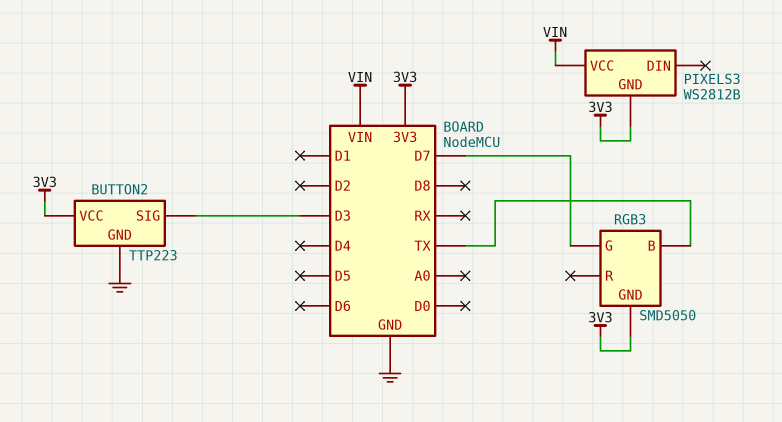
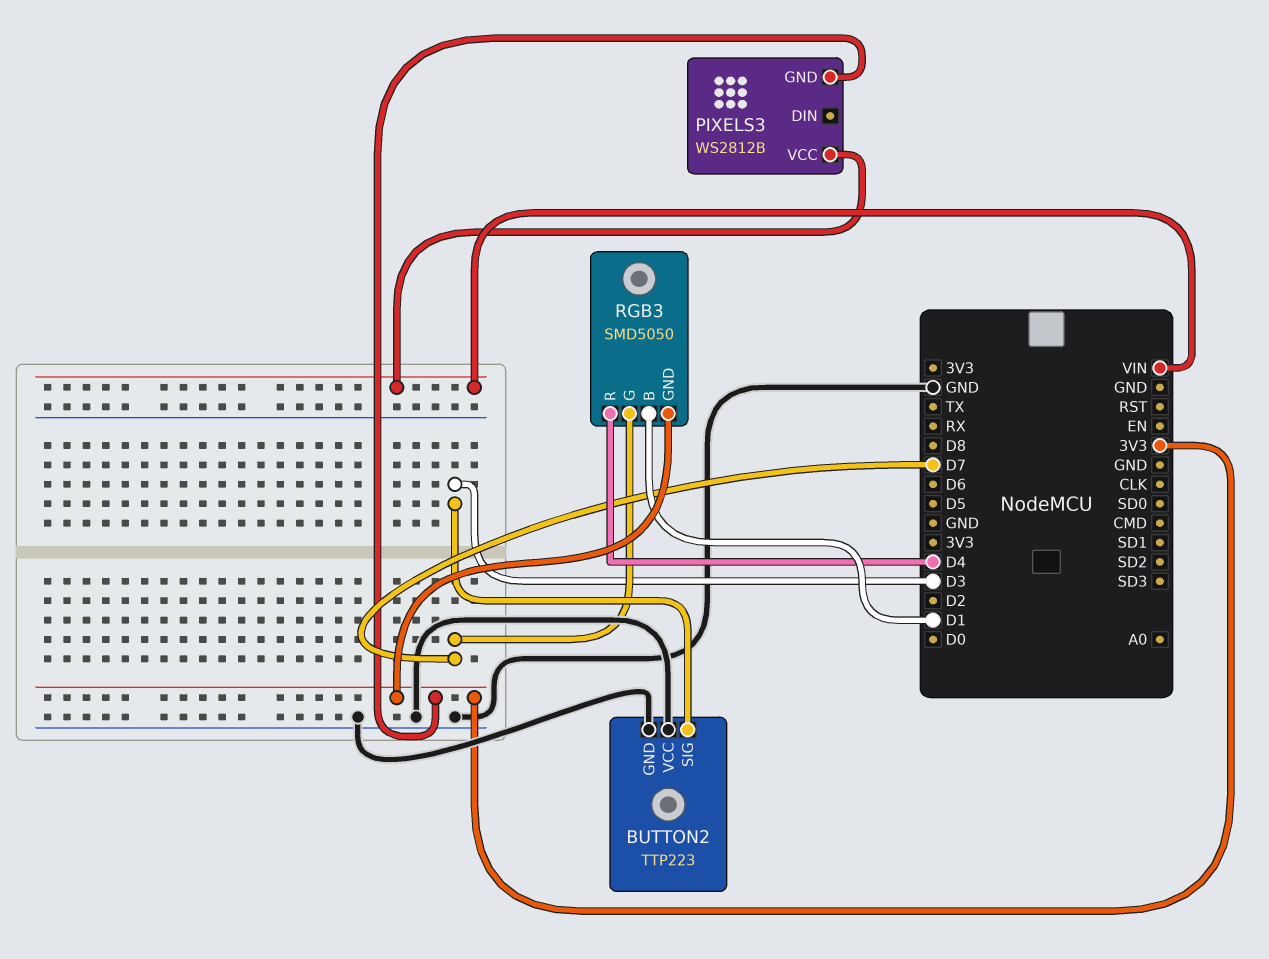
BUTTON2 pin VCC: 3V3 -> GND
RGB3 pin B: TX -> D1
RGB3 pin R: none -> D4

